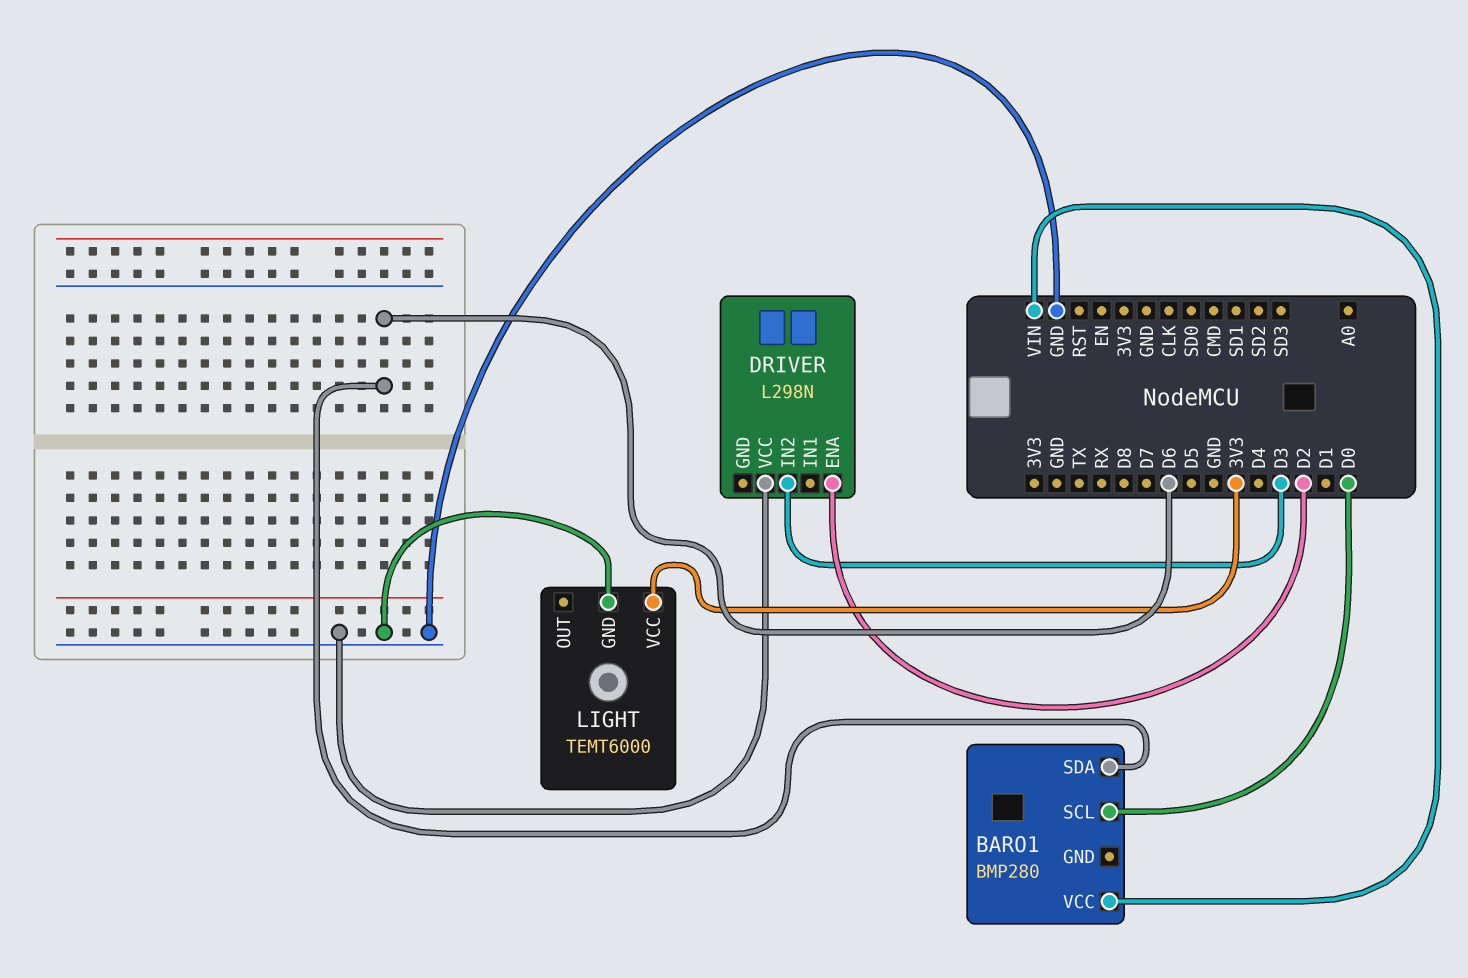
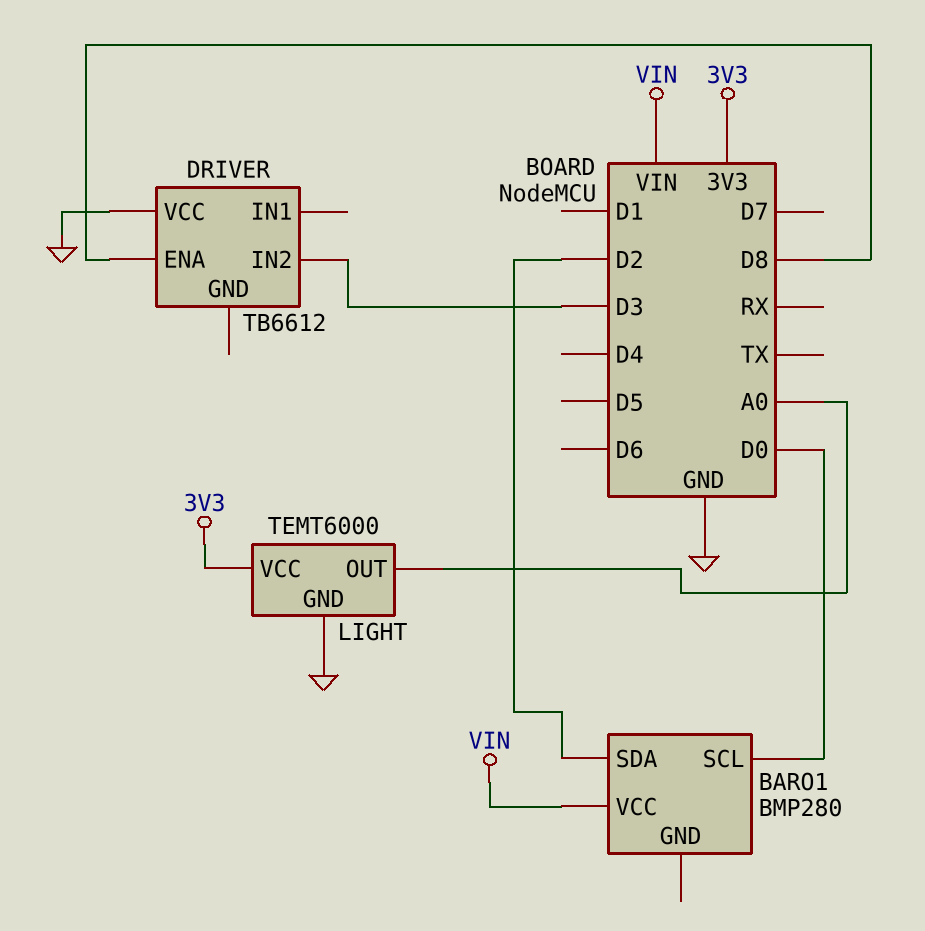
BARO1 pin SDA: D6 -> D2
DRIVER: L298N -> TB6612
DRIVER pin ENA: D2 -> D8
LIGHT pin OUT: none -> A0

